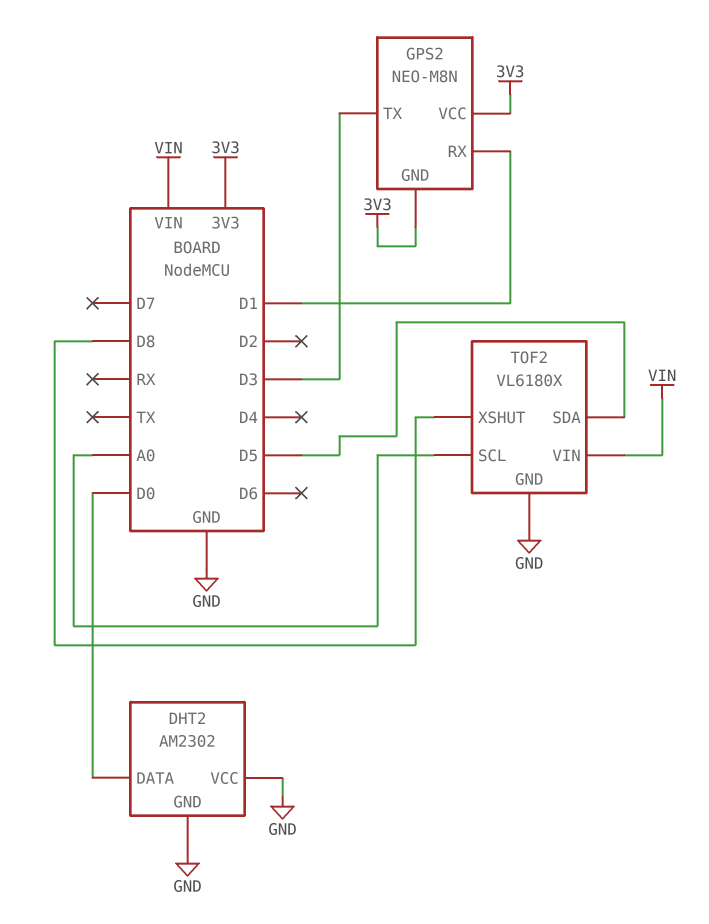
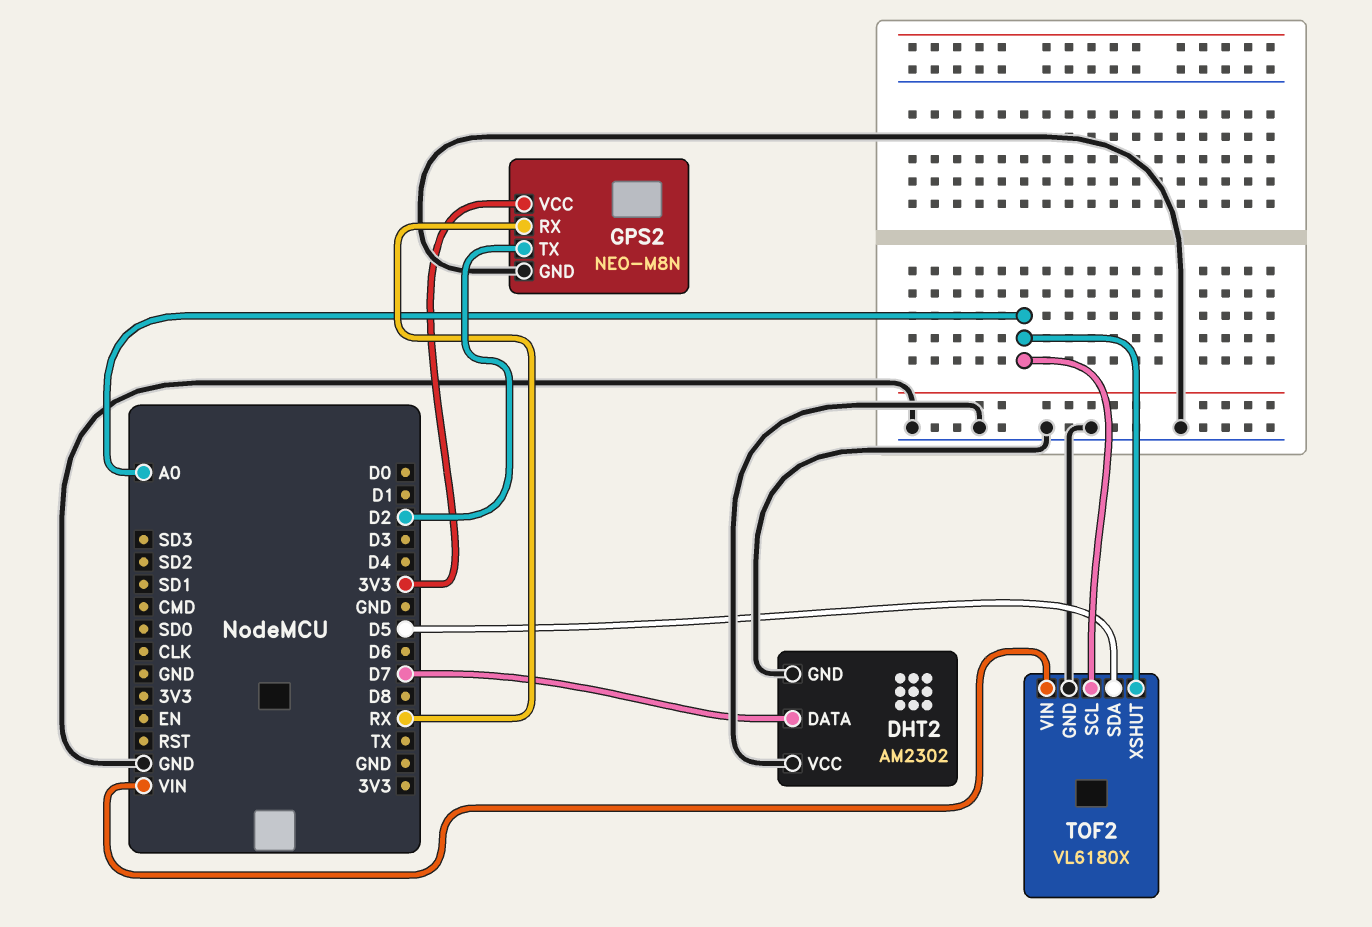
DHT2 pin DATA: D0 -> D7
GPS2 pin GND: 3V3 -> GND
GPS2 pin RX: D1 -> RX
GPS2 pin TX: D3 -> D2
TOF2 pin XSHUT: D8 -> A0

